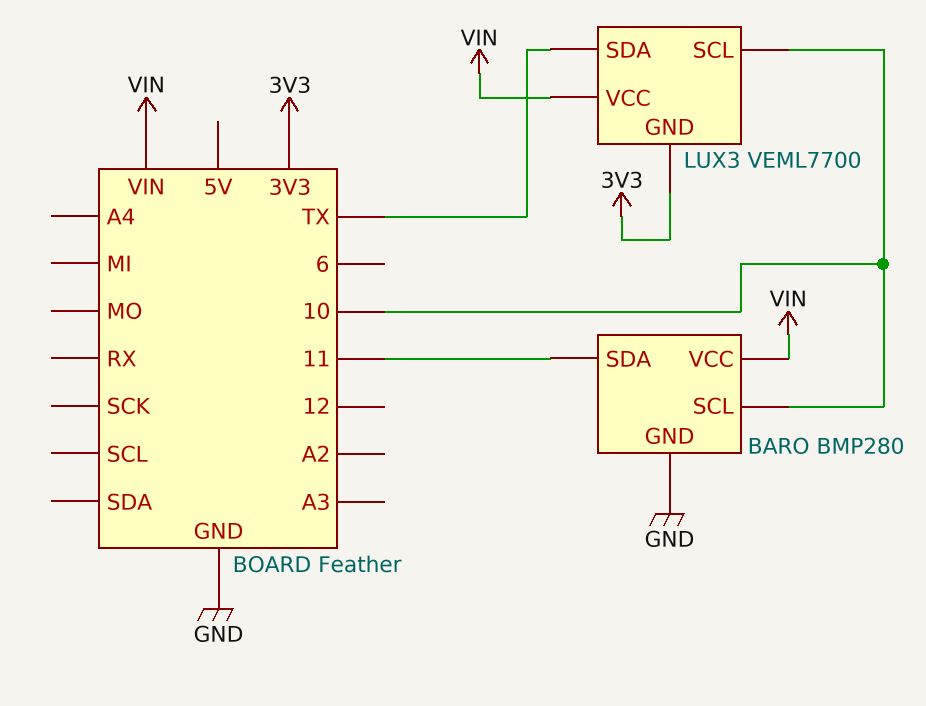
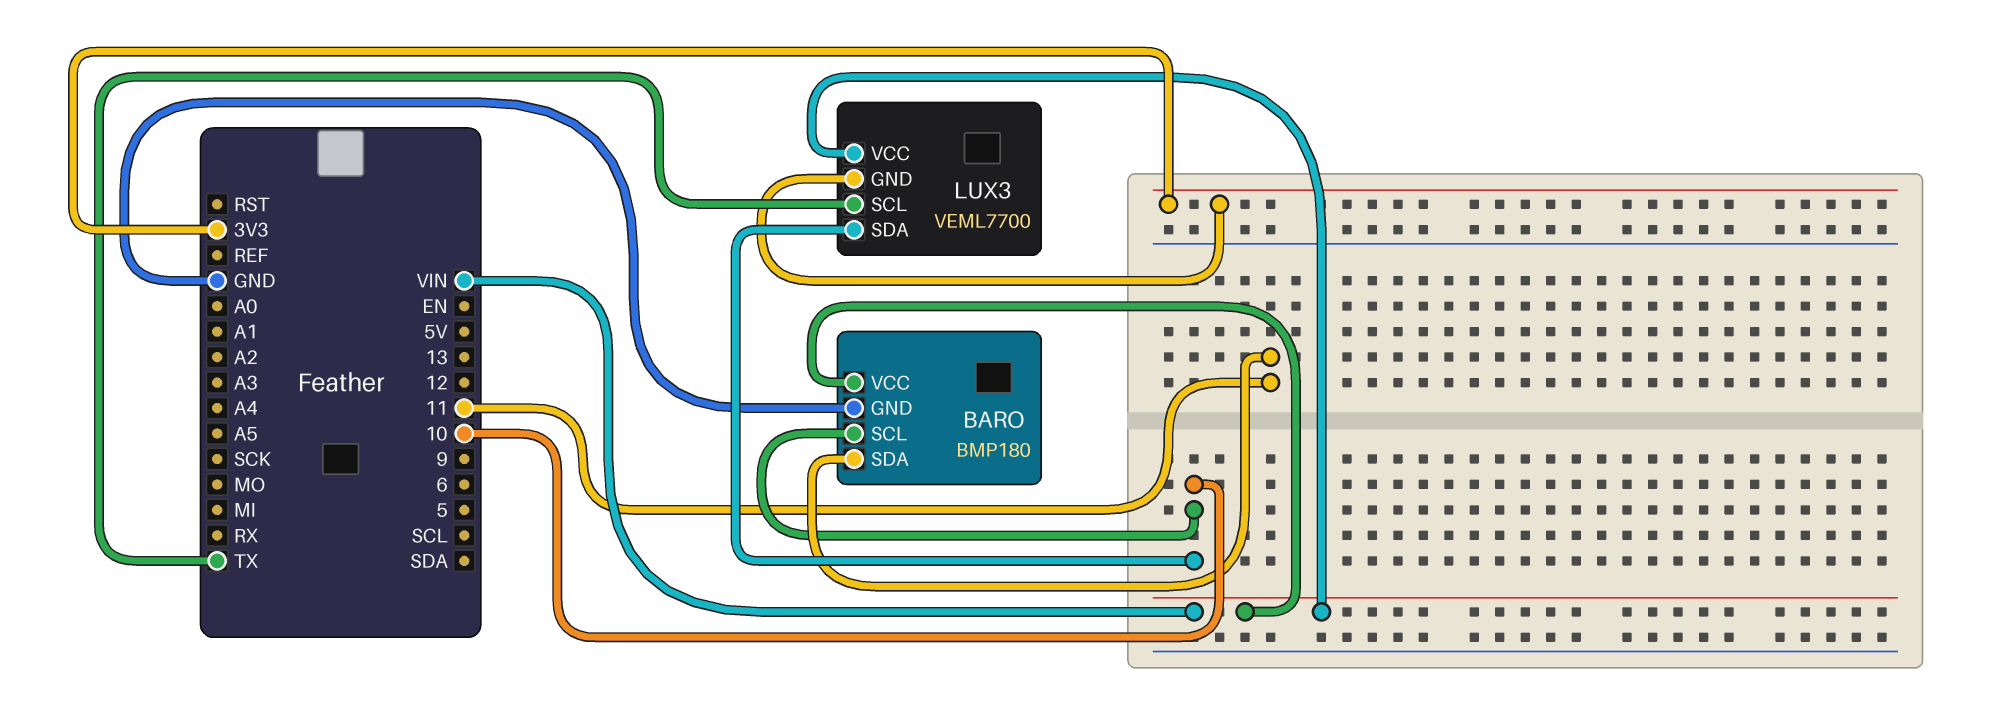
BARO: BMP280 -> BMP180
LUX3 pin SCL: 10 -> TX
LUX3 pin SDA: TX -> 10

